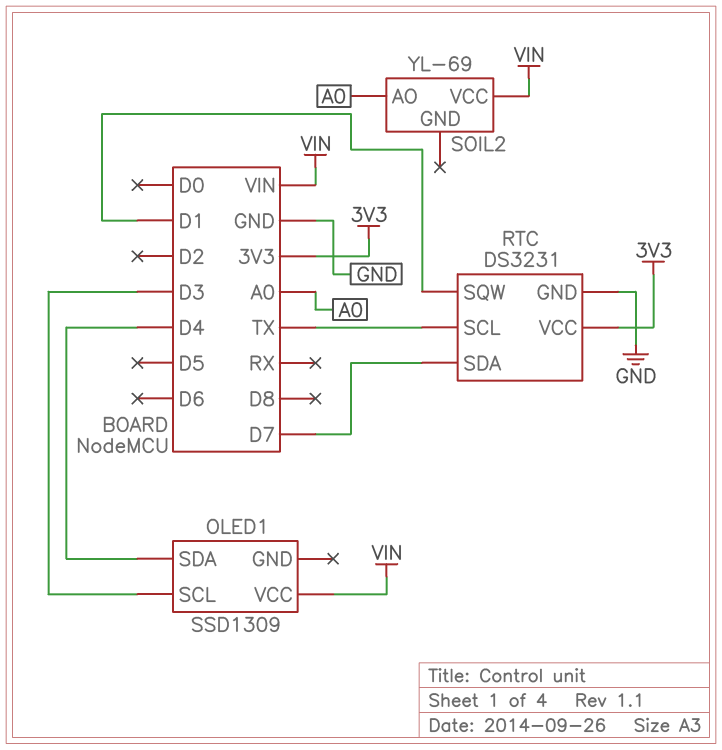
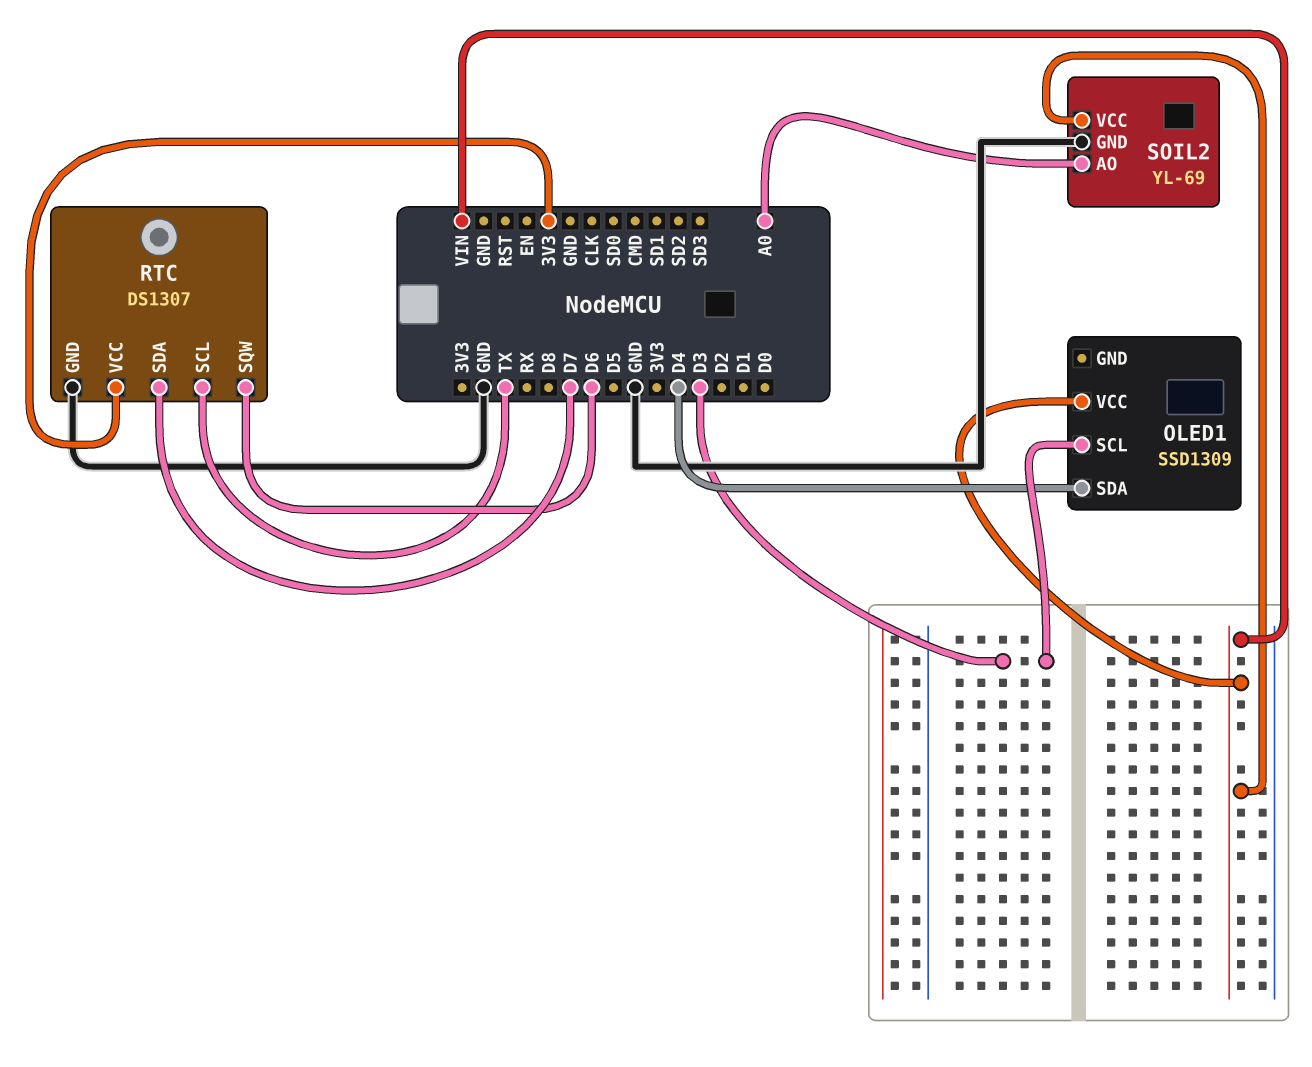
RTC: DS3231 -> DS1307
RTC pin SQW: D1 -> D6
SOIL2 pin GND: none -> GND

